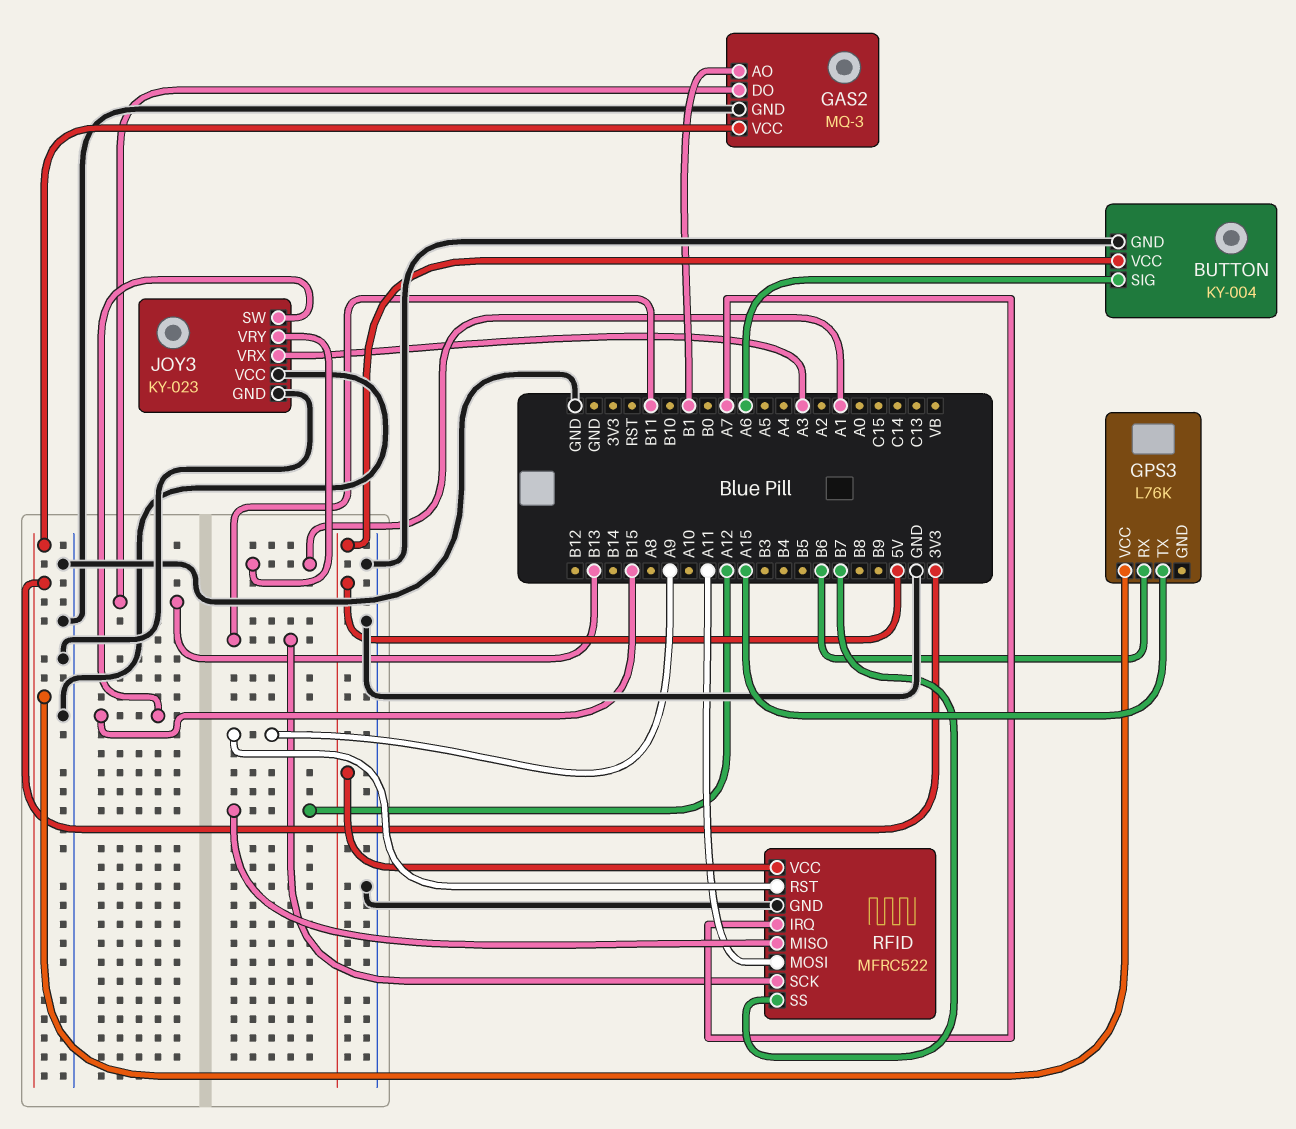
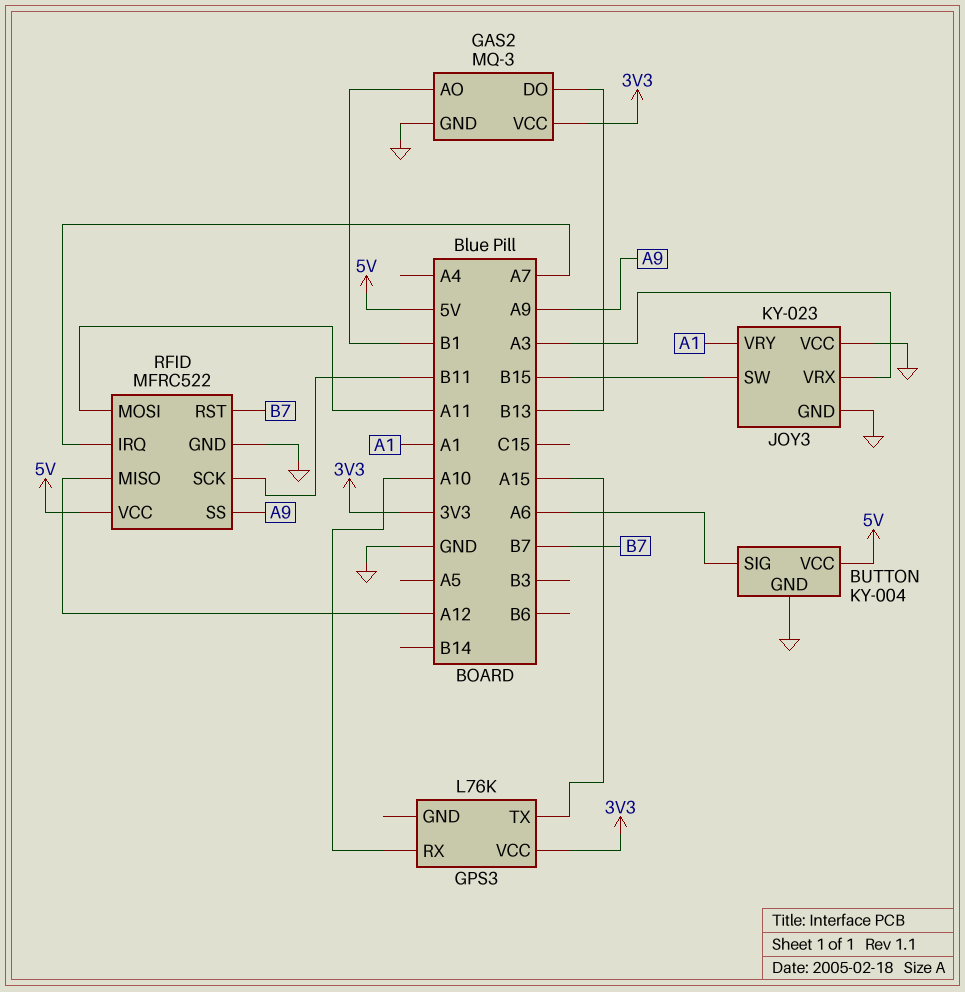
GPS3 pin RX: B6 -> A10
RFID pin RST: A9 -> B7
RFID pin SS: B7 -> A9

